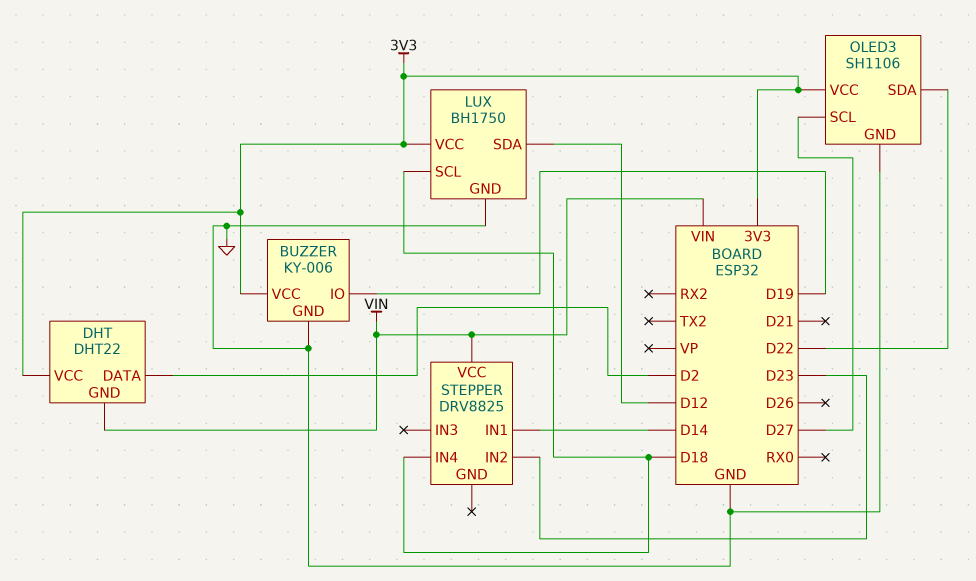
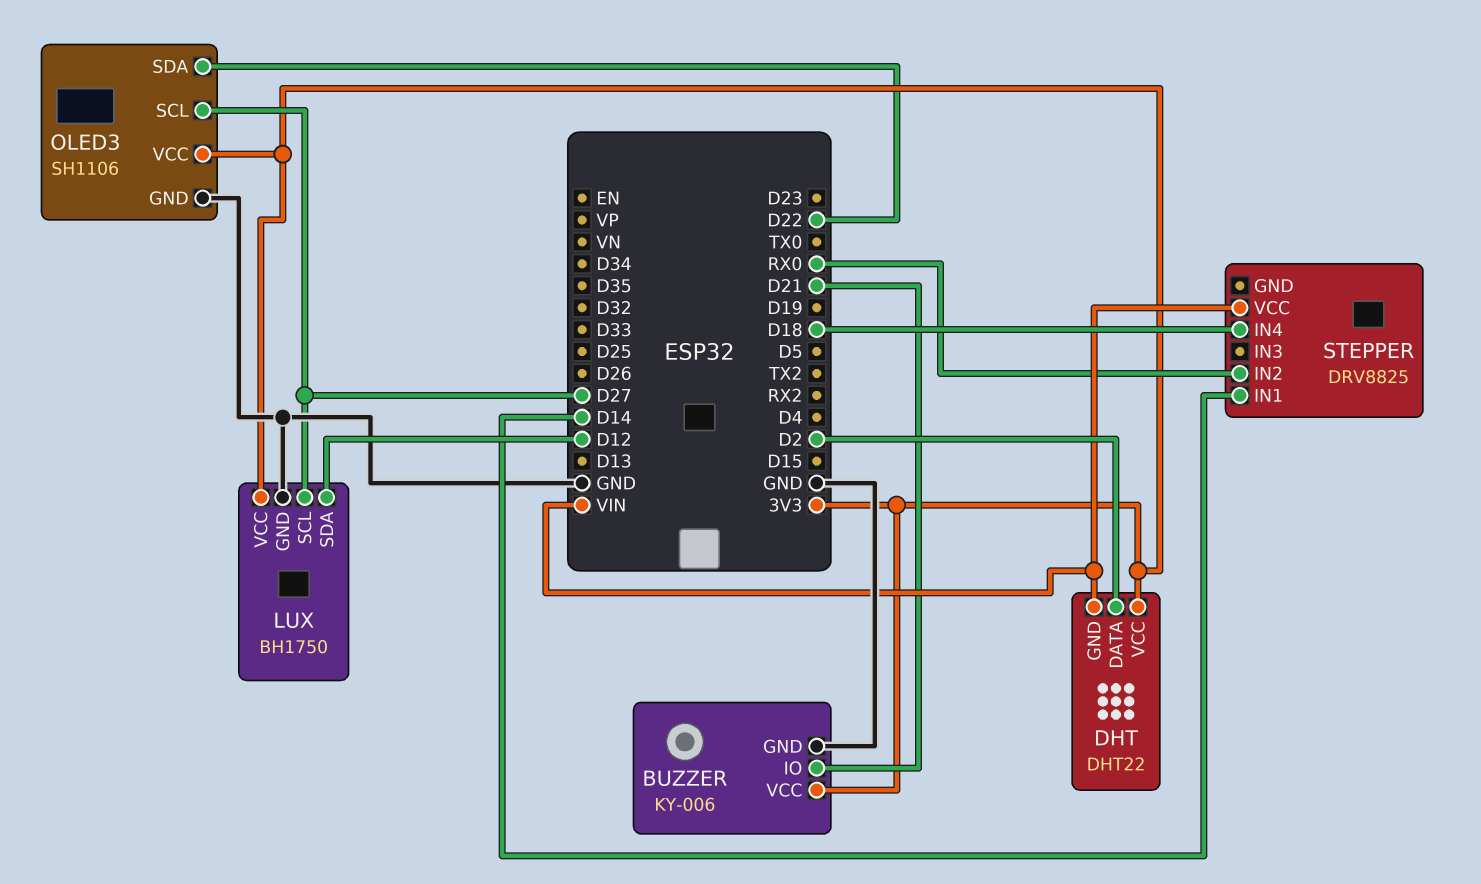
BUZZER pin IO: D19 -> D21
LUX pin SCL: D18 -> D27
STEPPER pin IN2: D23 -> RX0

